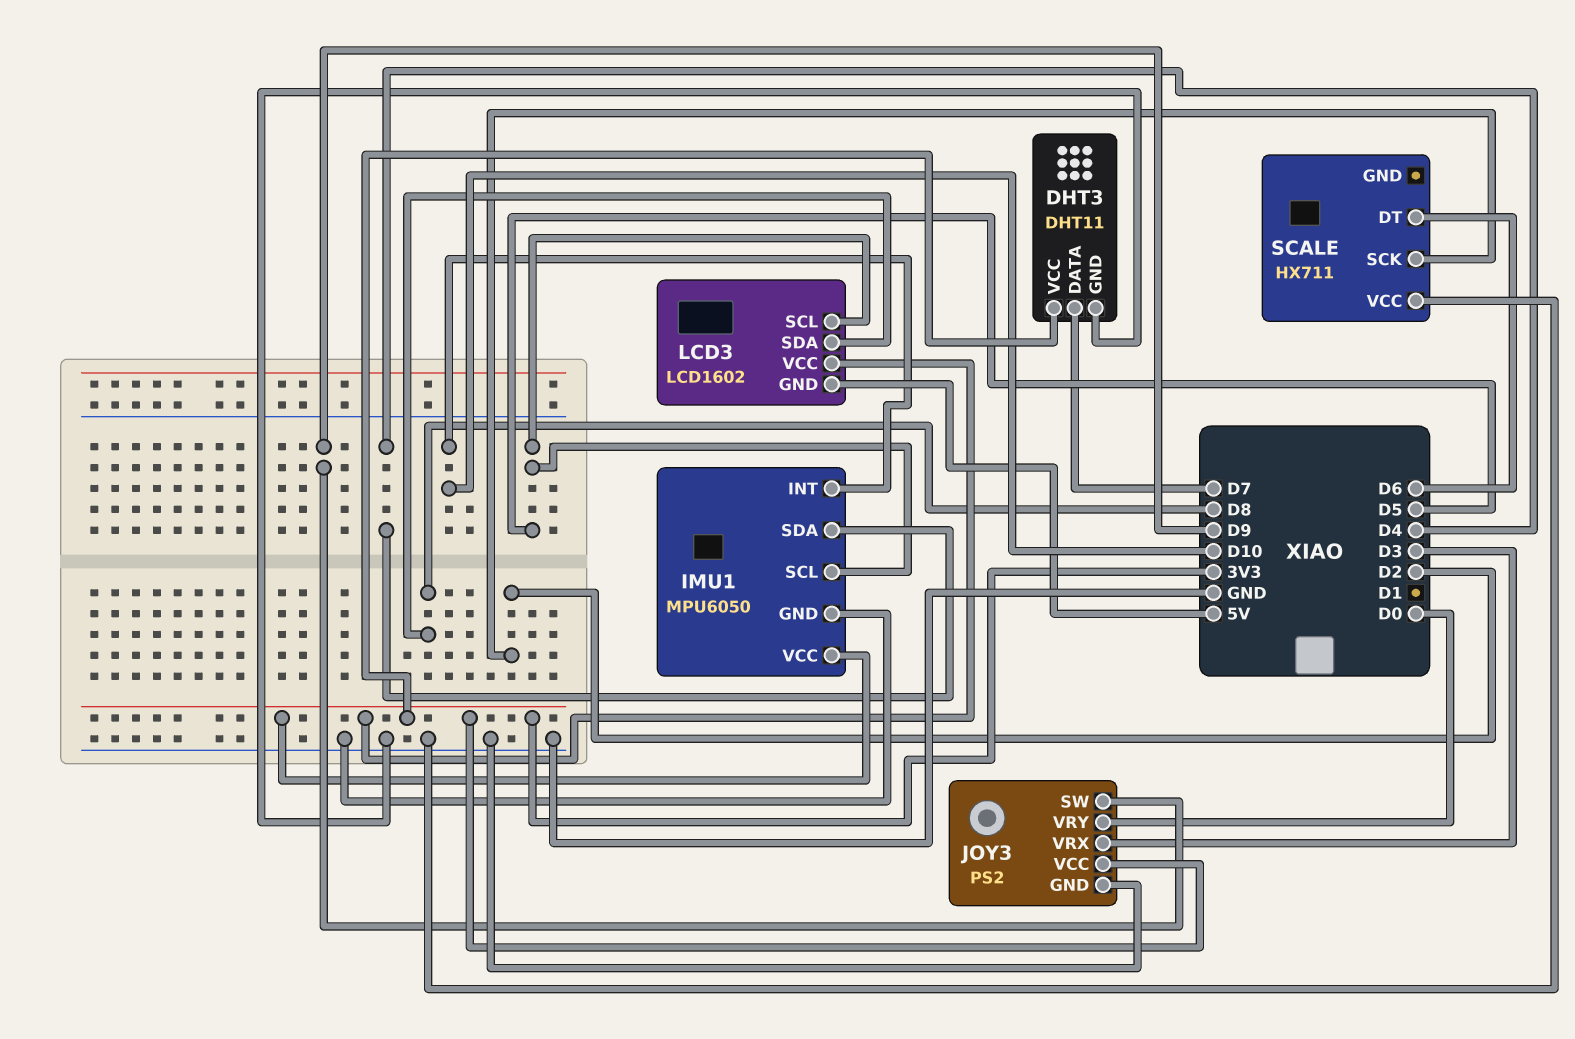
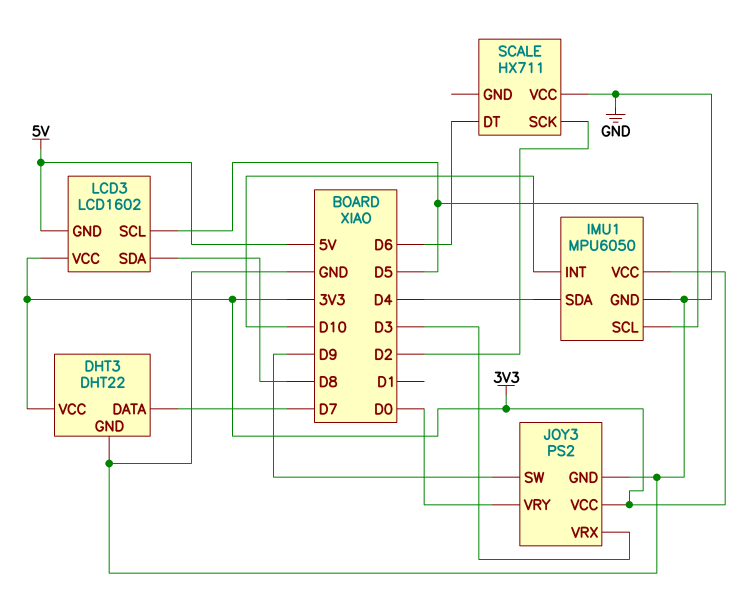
DHT3: DHT11 -> DHT22

